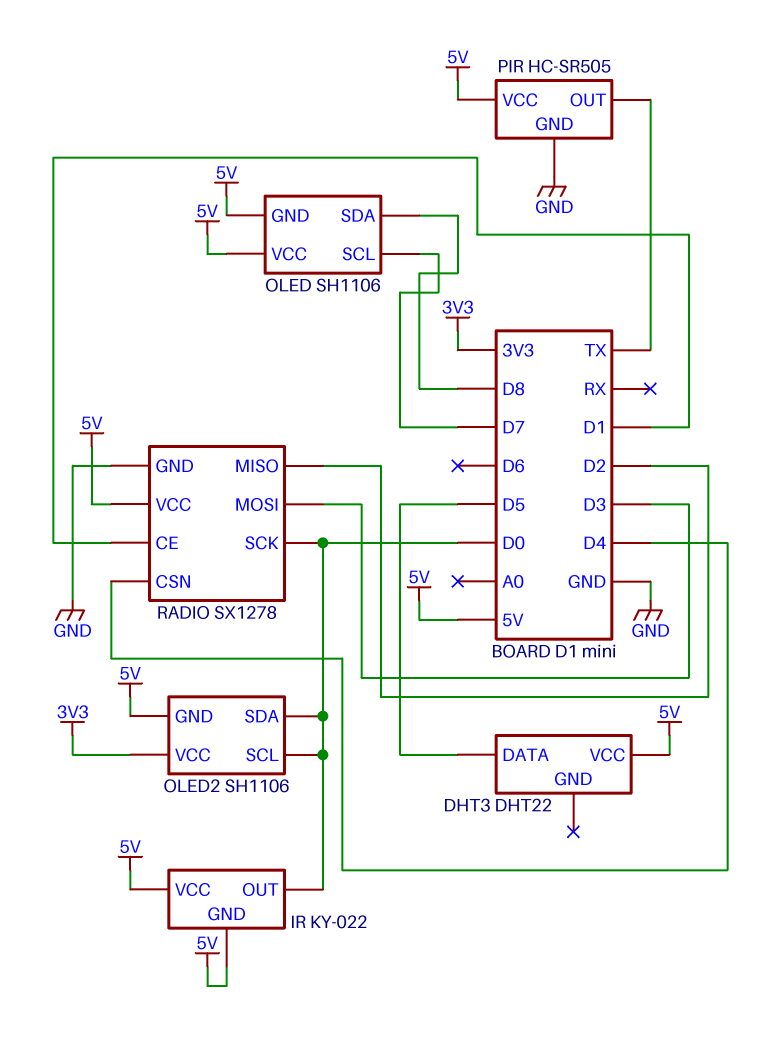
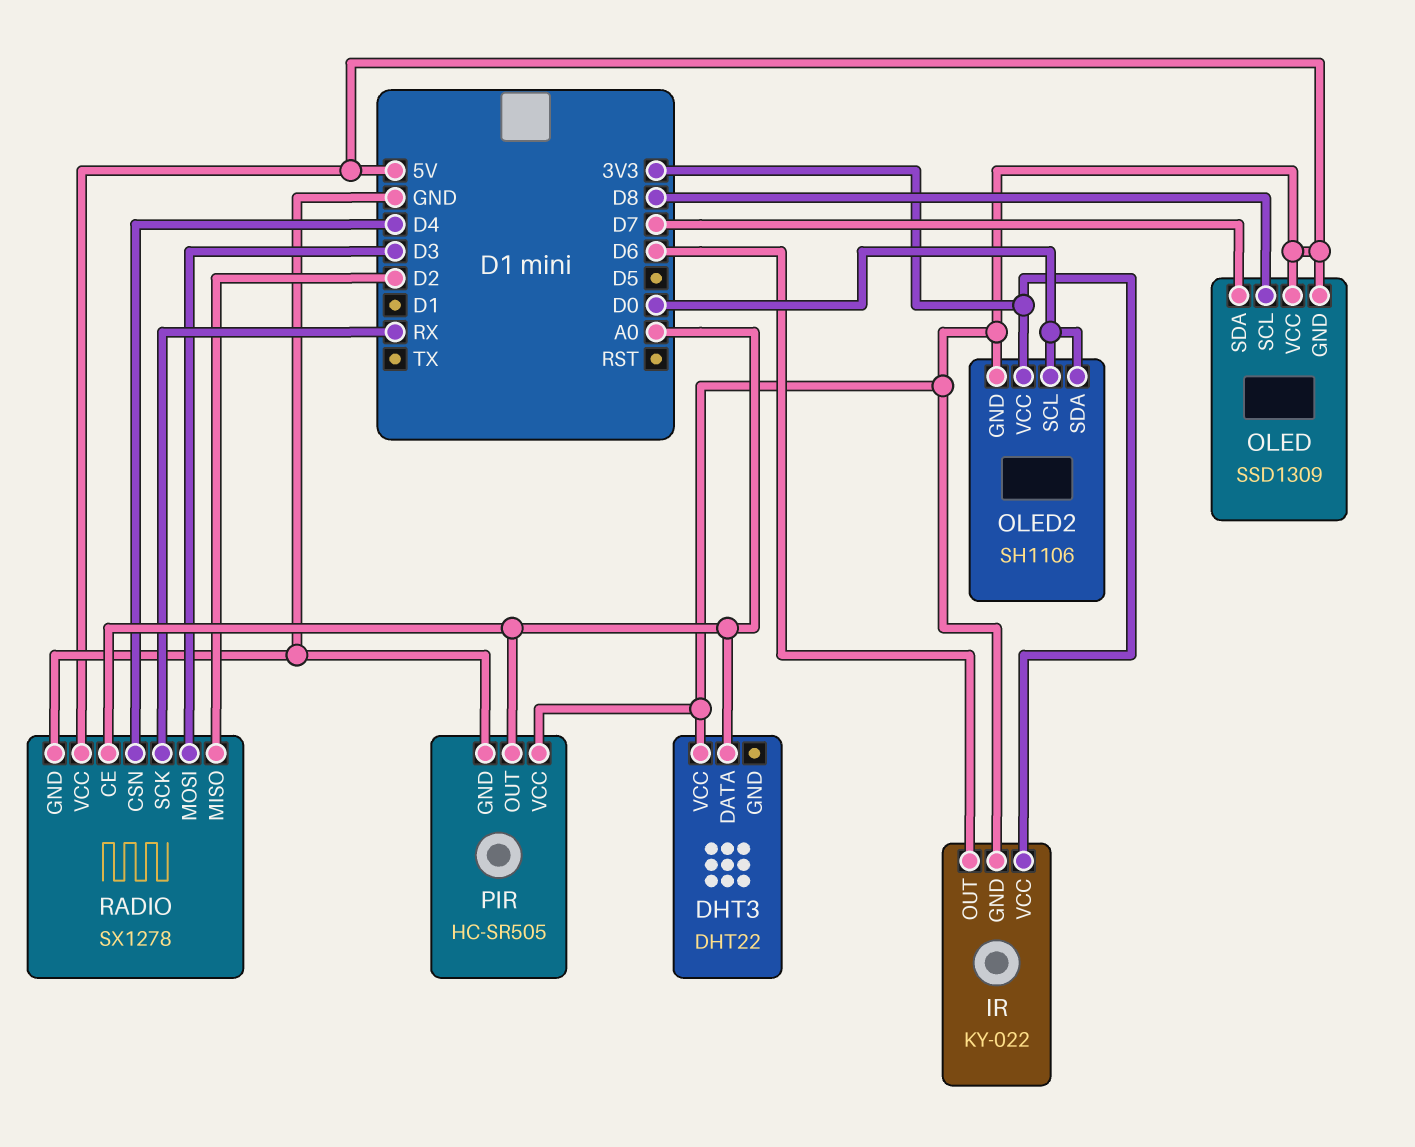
DHT3 pin DATA: D5 -> A0
IR pin OUT: D0 -> D6
IR pin VCC: 5V -> 3V3
OLED: SH1106 -> SSD1309
OLED pin SCL: D7 -> D8
OLED pin SDA: D8 -> D7
PIR pin OUT: TX -> A0
RADIO pin CE: D1 -> A0
RADIO pin SCK: D0 -> RX

